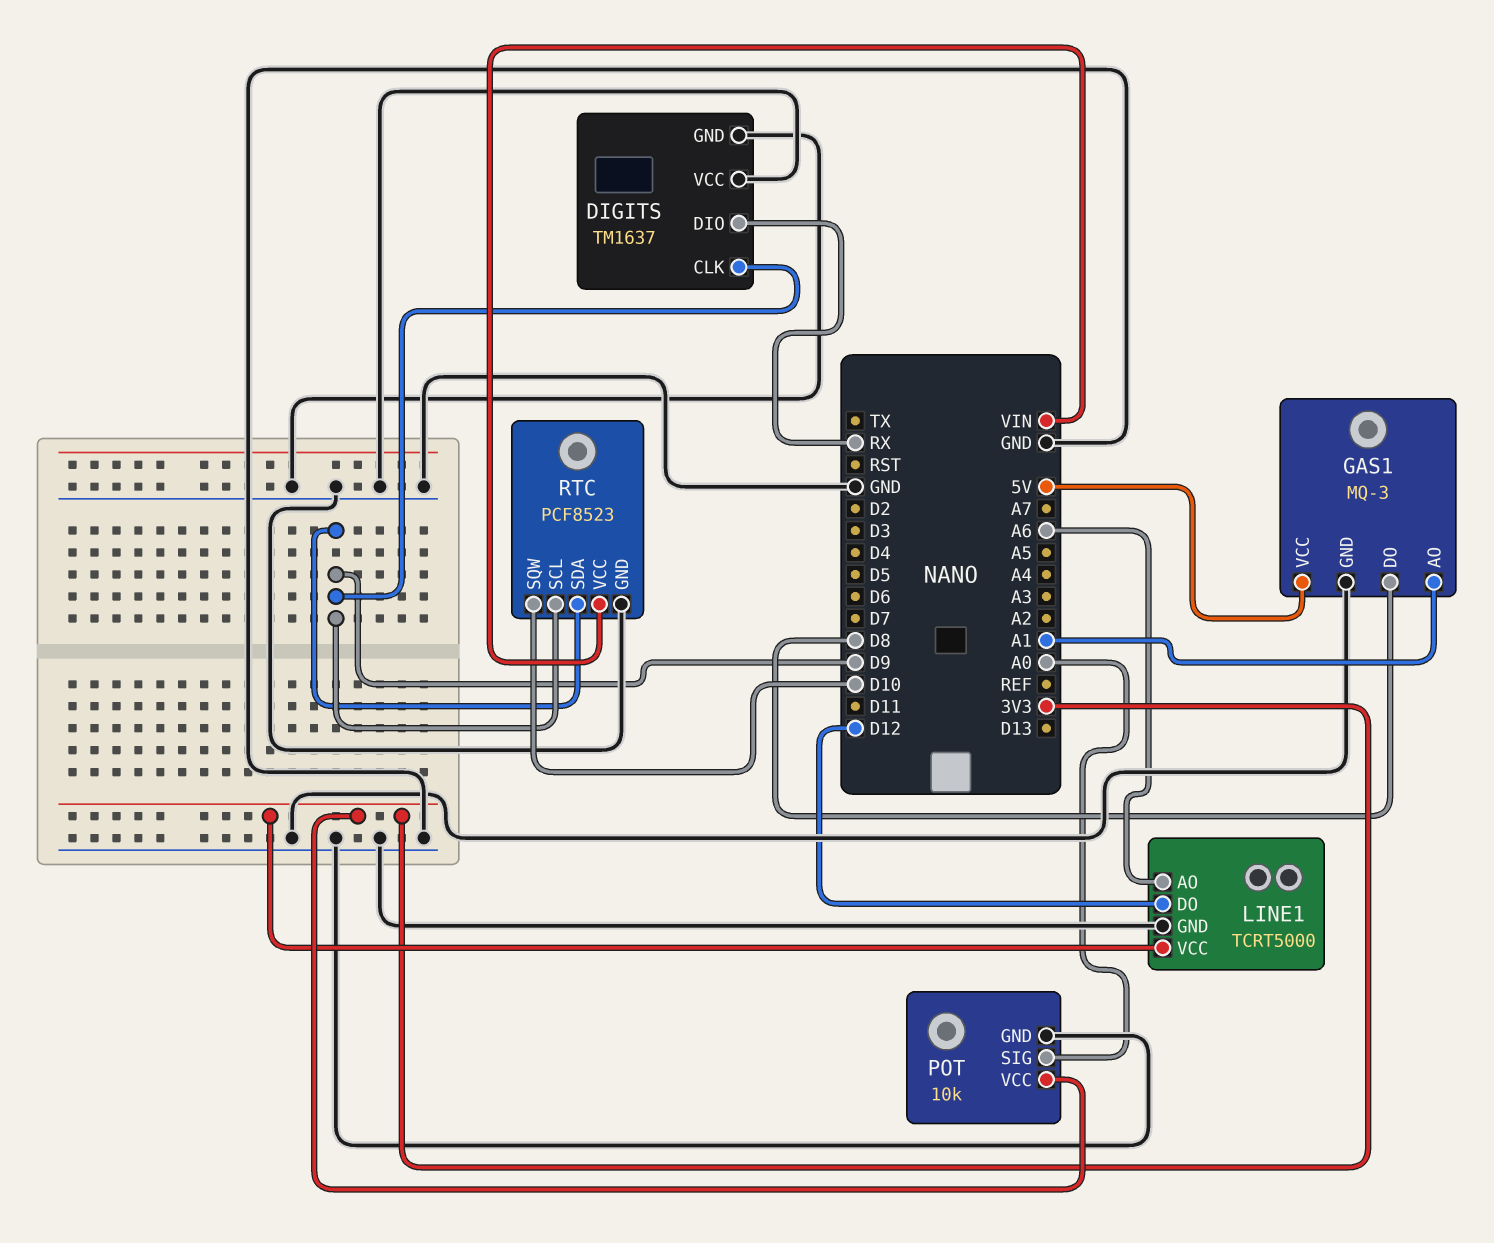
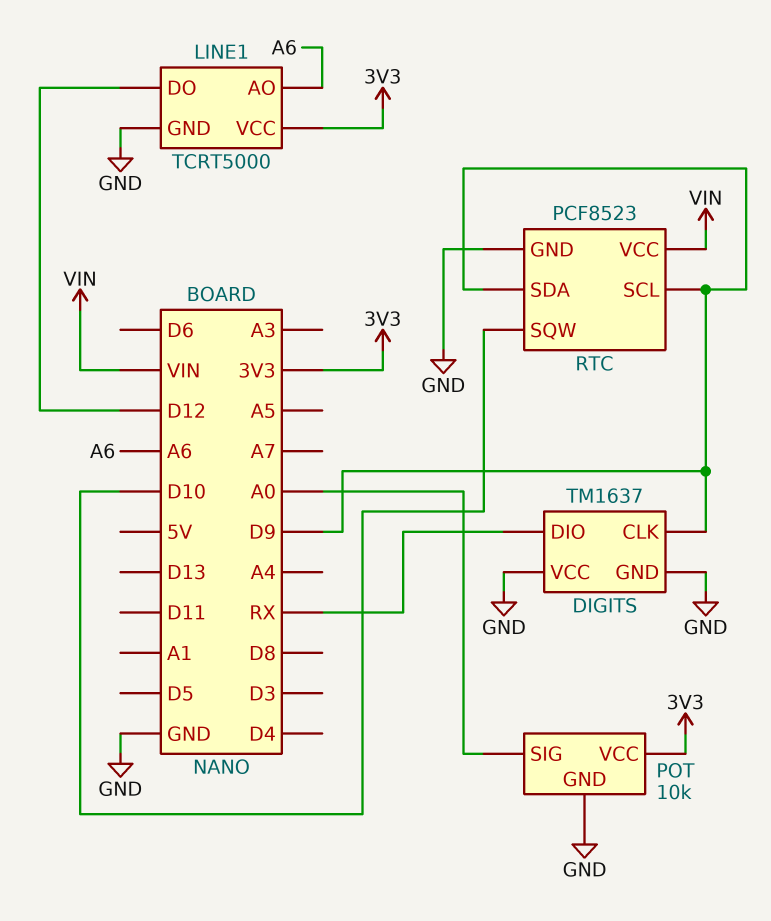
GAS1: MQ-3 -> none
GAS1 pin AO: A1 -> none
GAS1 pin DO: D8 -> none
GAS1 pin GND: GND -> none
GAS1 pin VCC: 5V -> none

